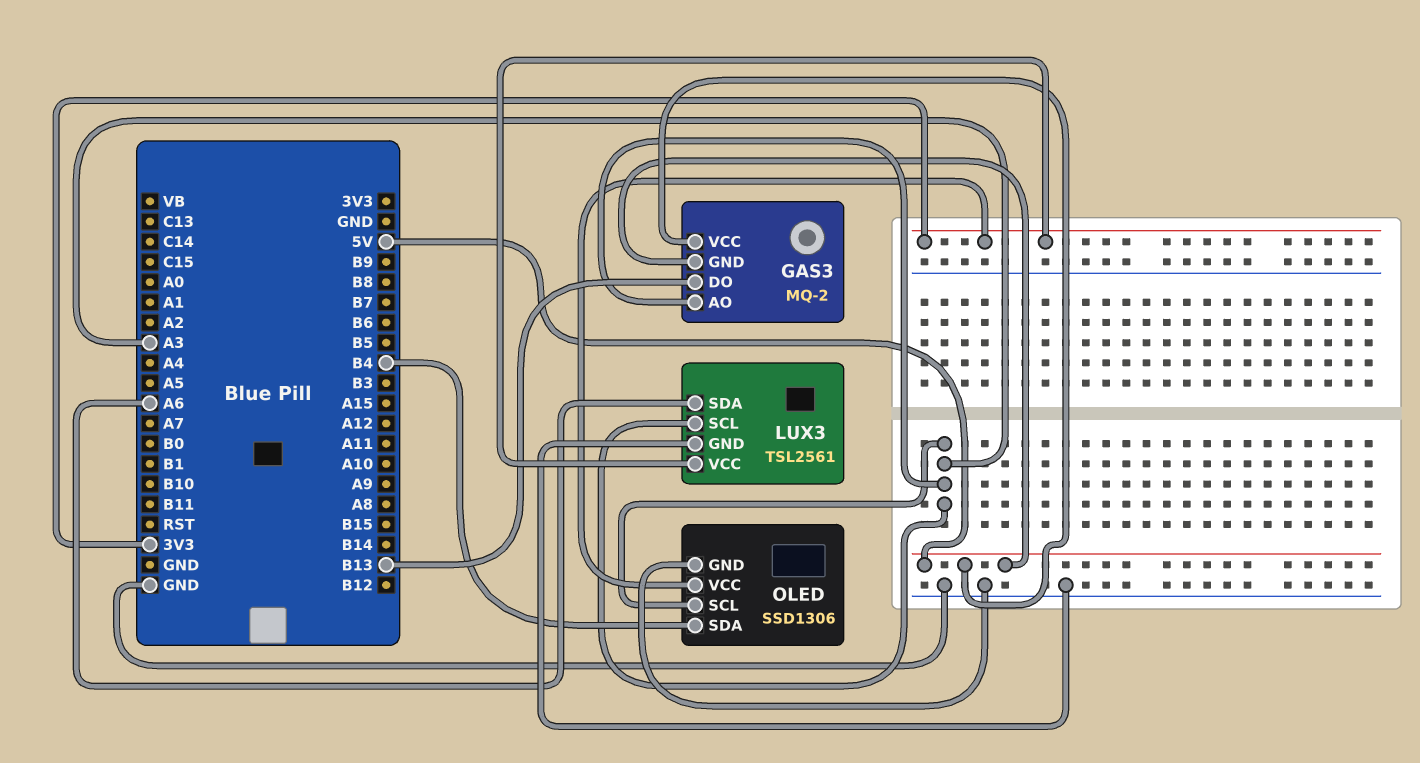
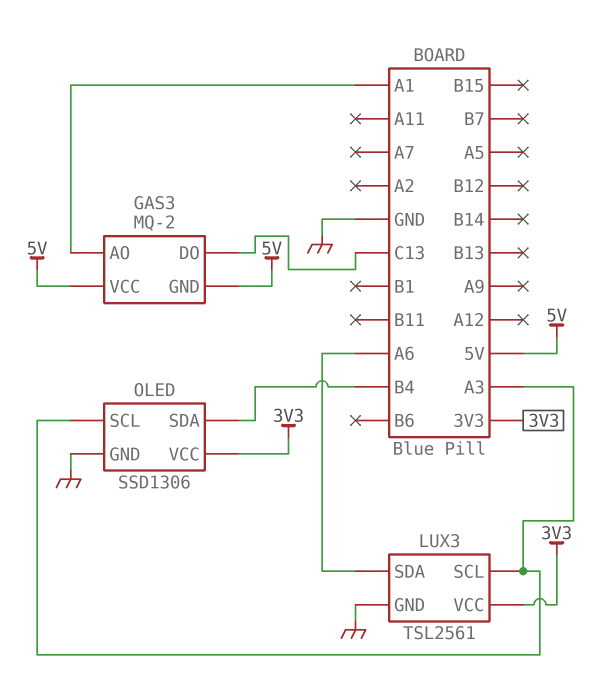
GAS3 pin AO: A3 -> A1
GAS3 pin DO: B13 -> C13

